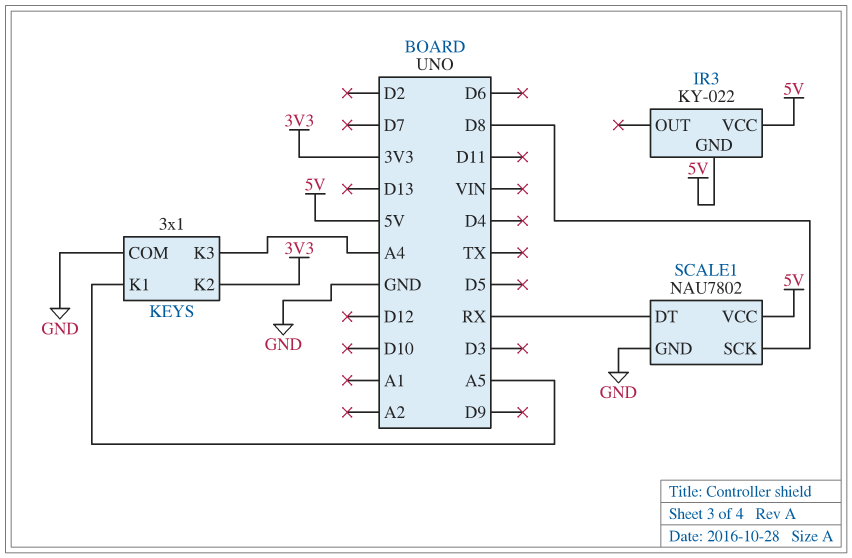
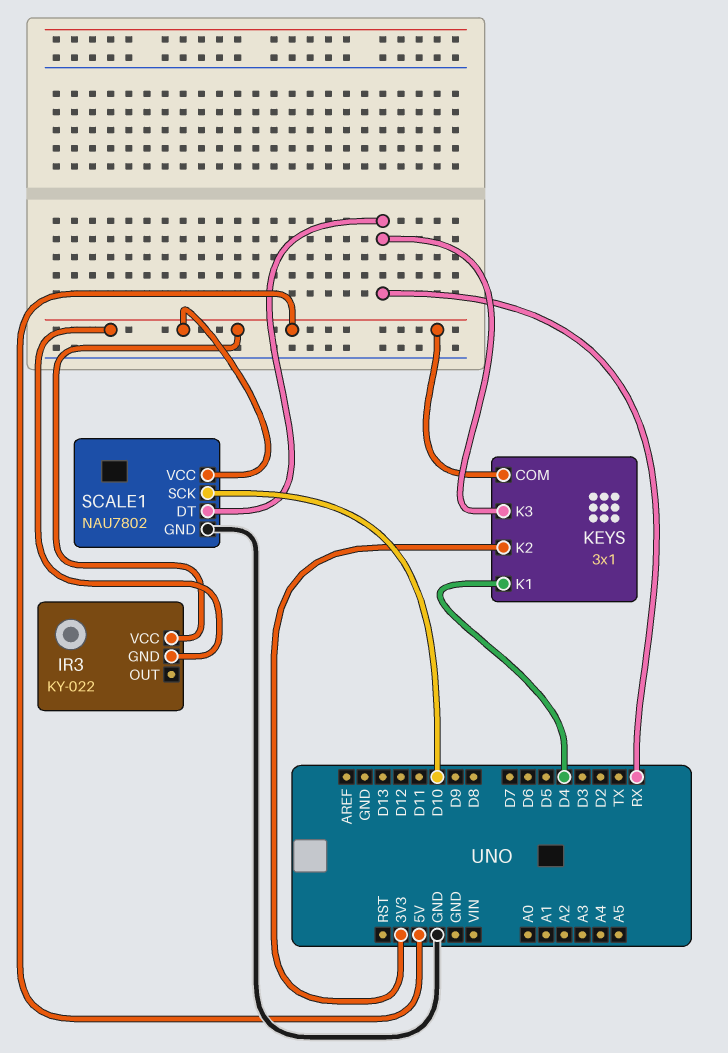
KEYS pin COM: GND -> 5V
KEYS pin K1: A5 -> D4
KEYS pin K3: A4 -> RX
SCALE1 pin SCK: D8 -> D10

